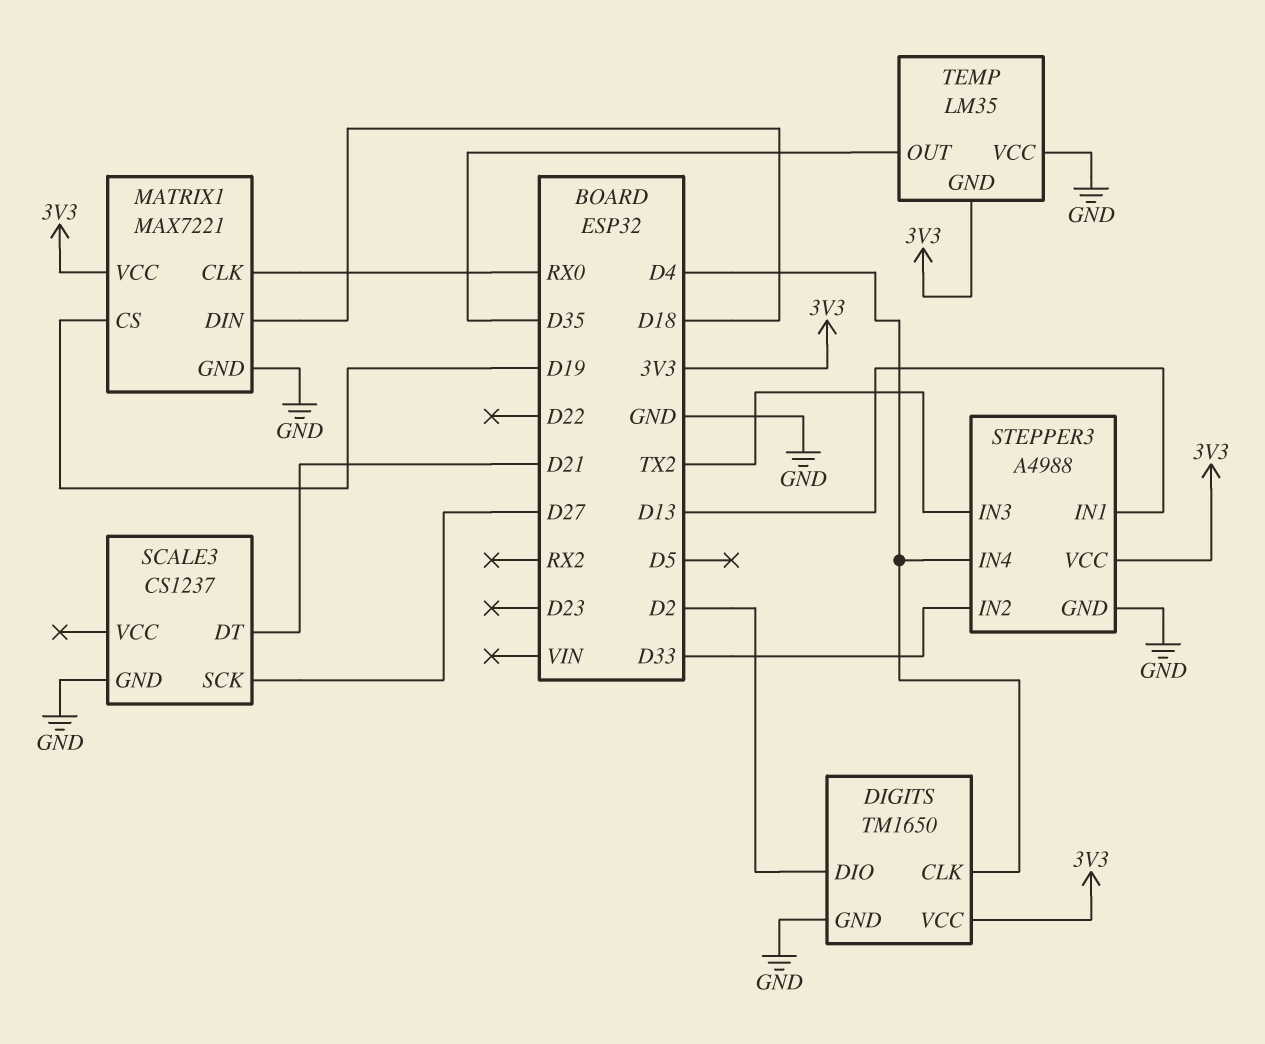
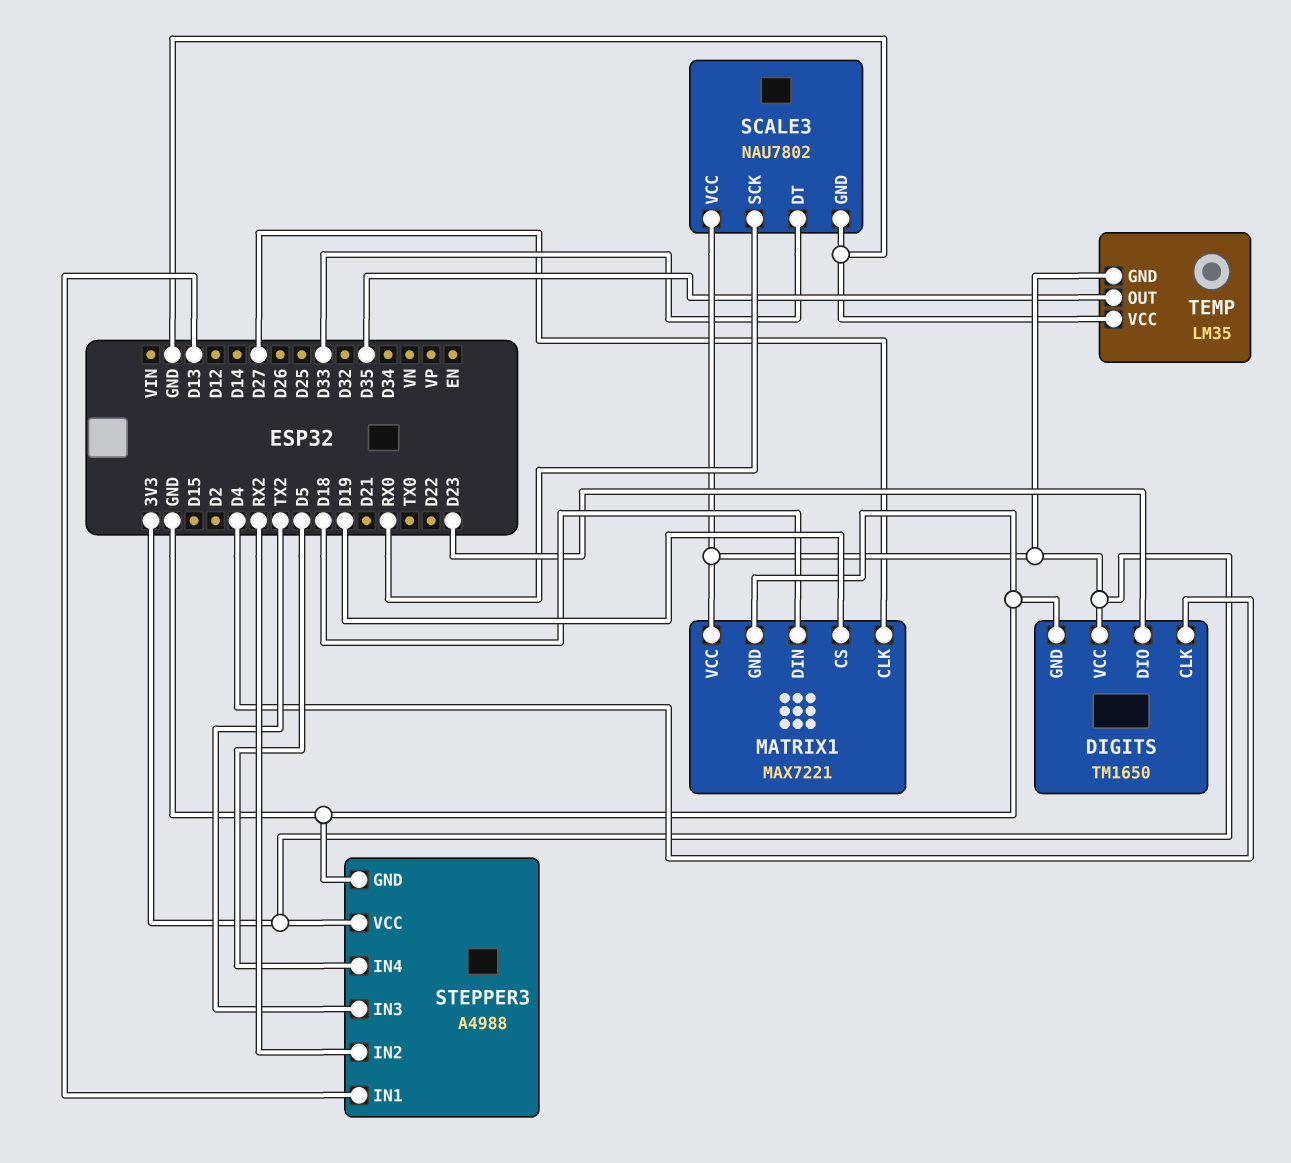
DIGITS pin DIO: D2 -> D23
MATRIX1 pin CLK: RX0 -> D27
SCALE3: CS1237 -> NAU7802
SCALE3 pin DT: D21 -> D33
SCALE3 pin SCK: D27 -> RX0
SCALE3 pin VCC: none -> 3V3
STEPPER3 pin IN2: D33 -> RX2
STEPPER3 pin IN4: D4 -> D5

